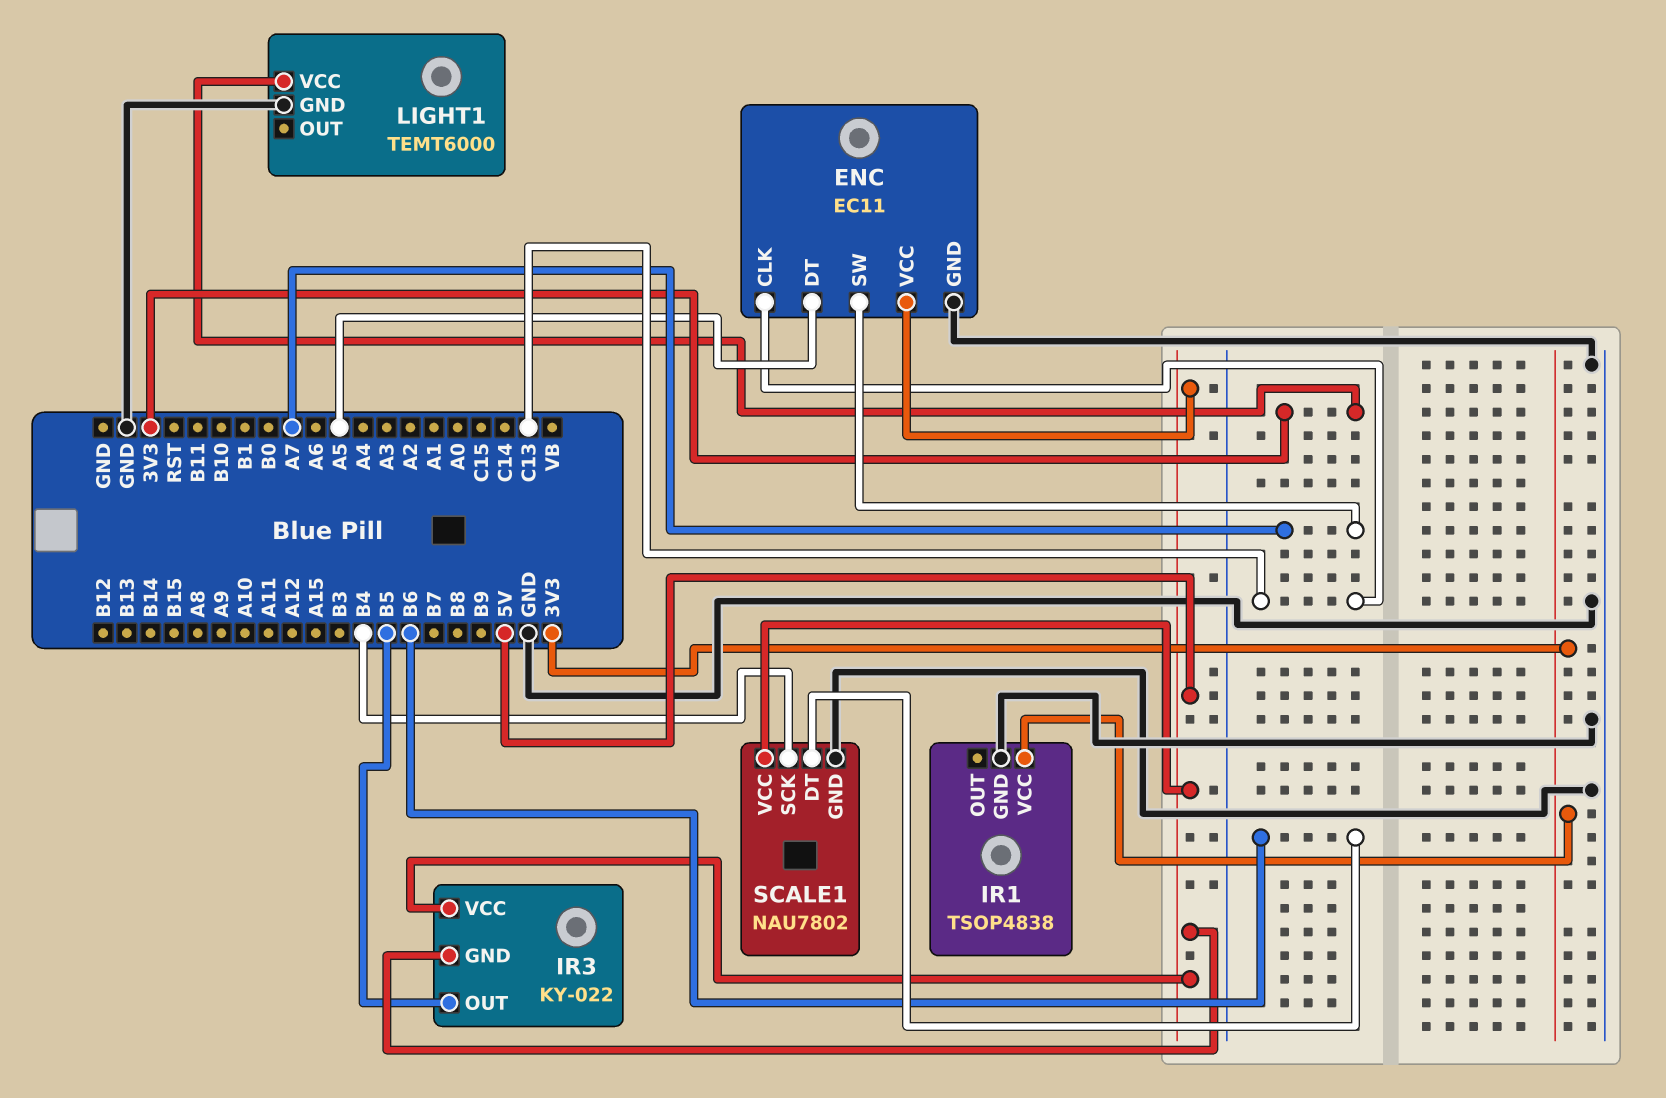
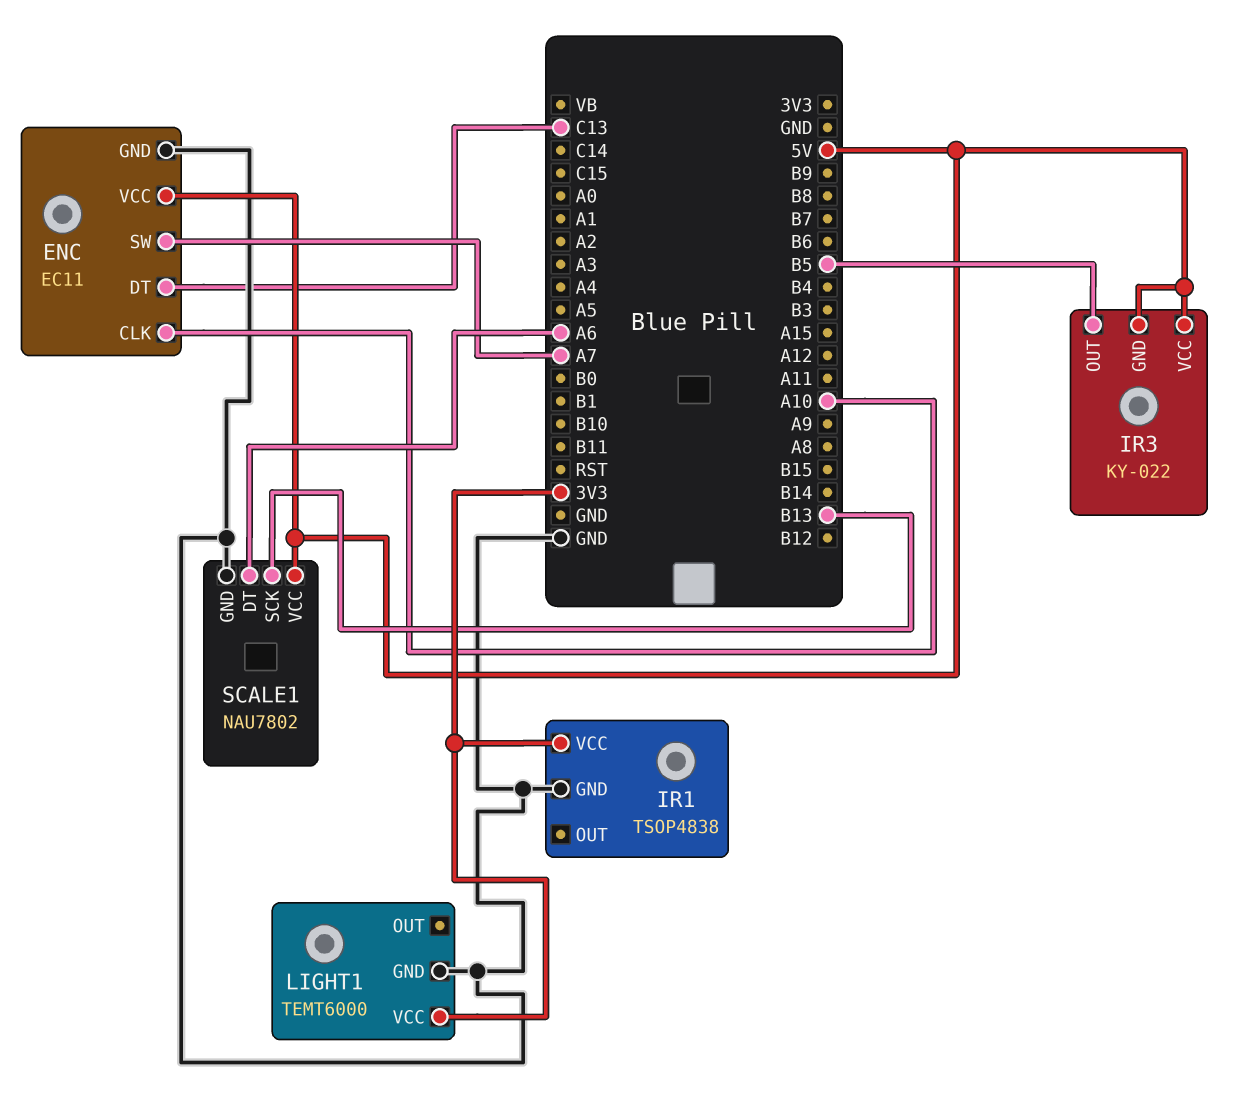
ENC pin CLK: C13 -> A10
ENC pin DT: A5 -> C13
SCALE1 pin DT: B6 -> A6
SCALE1 pin SCK: B4 -> B13

